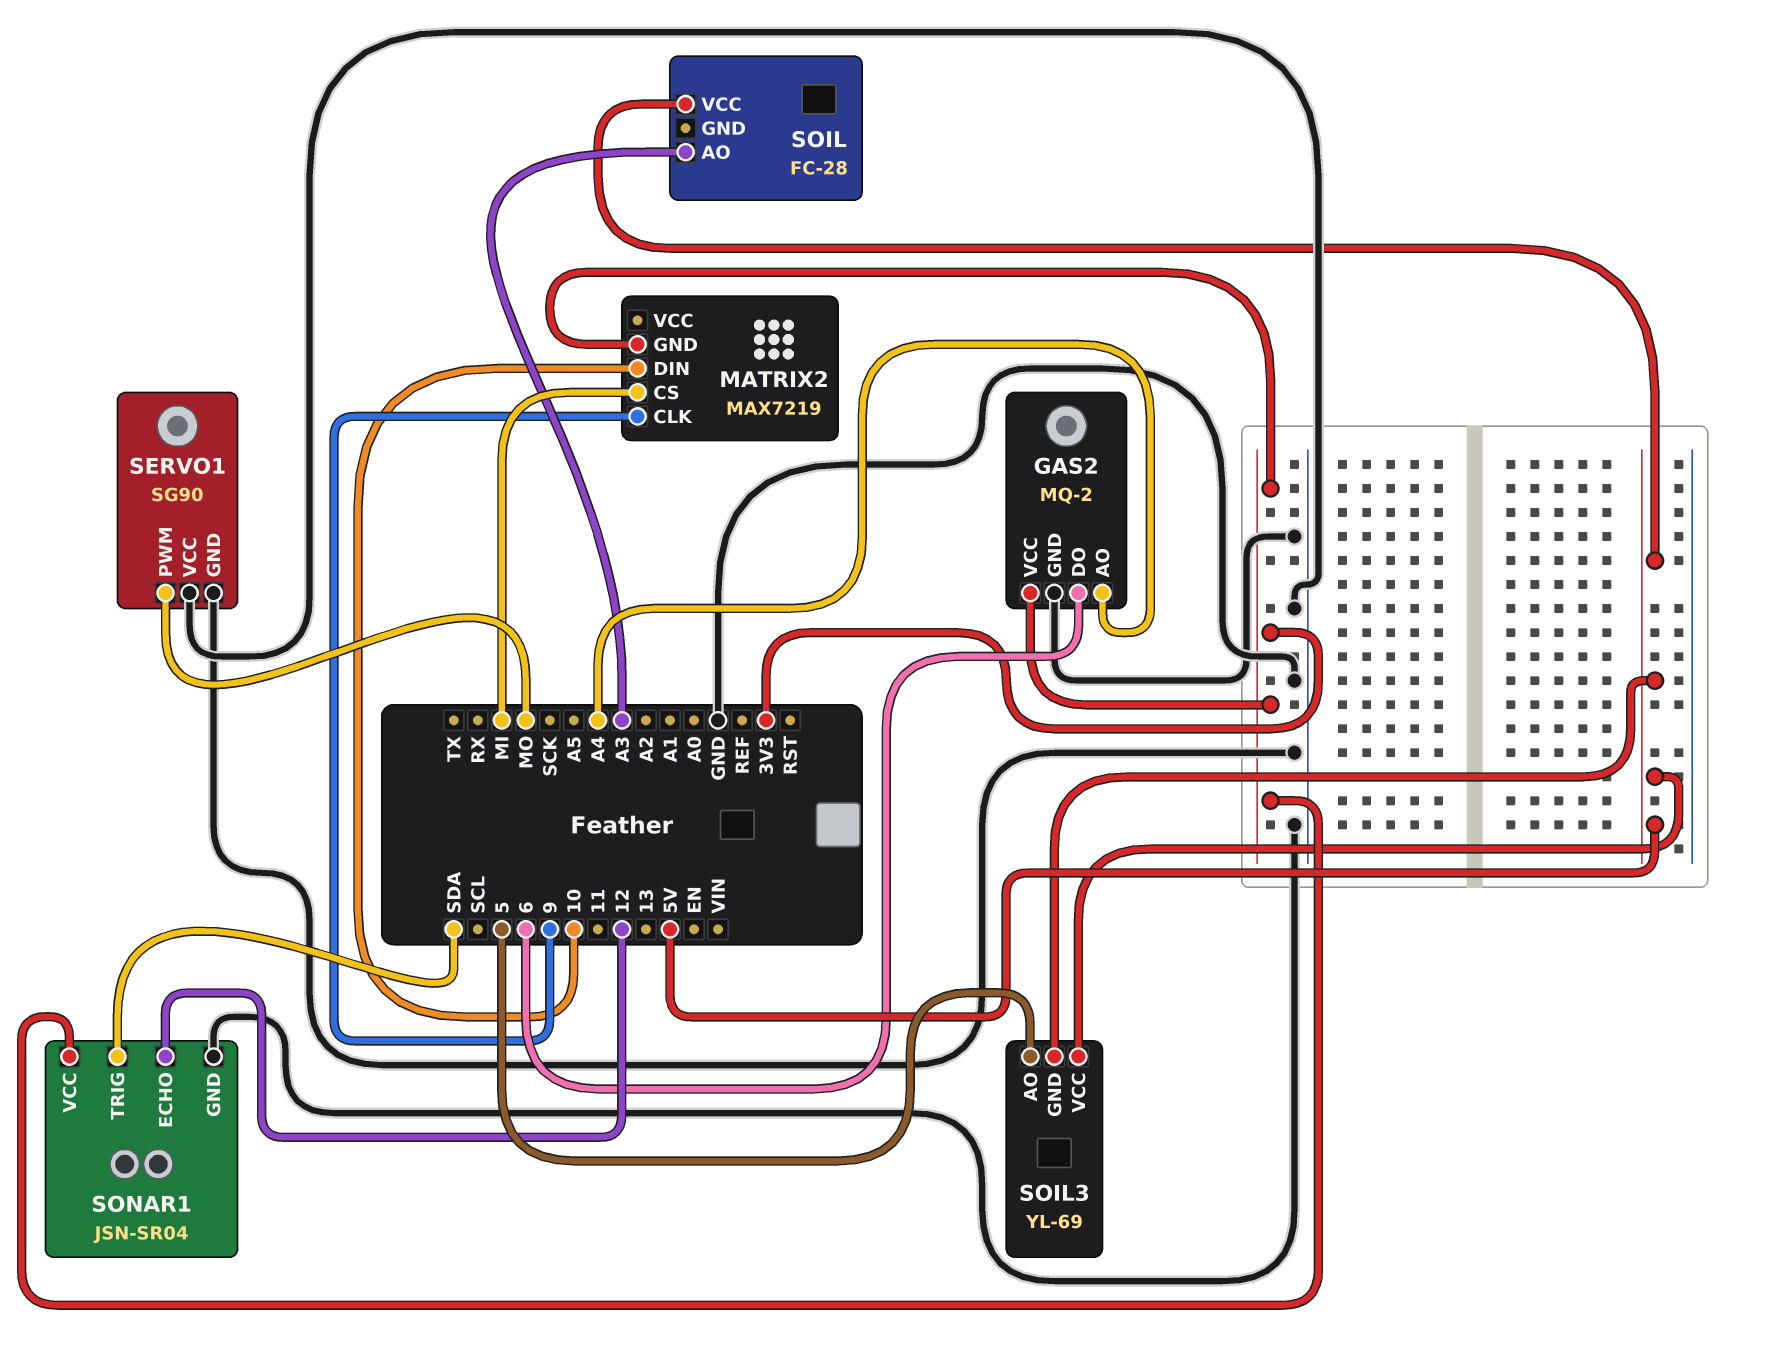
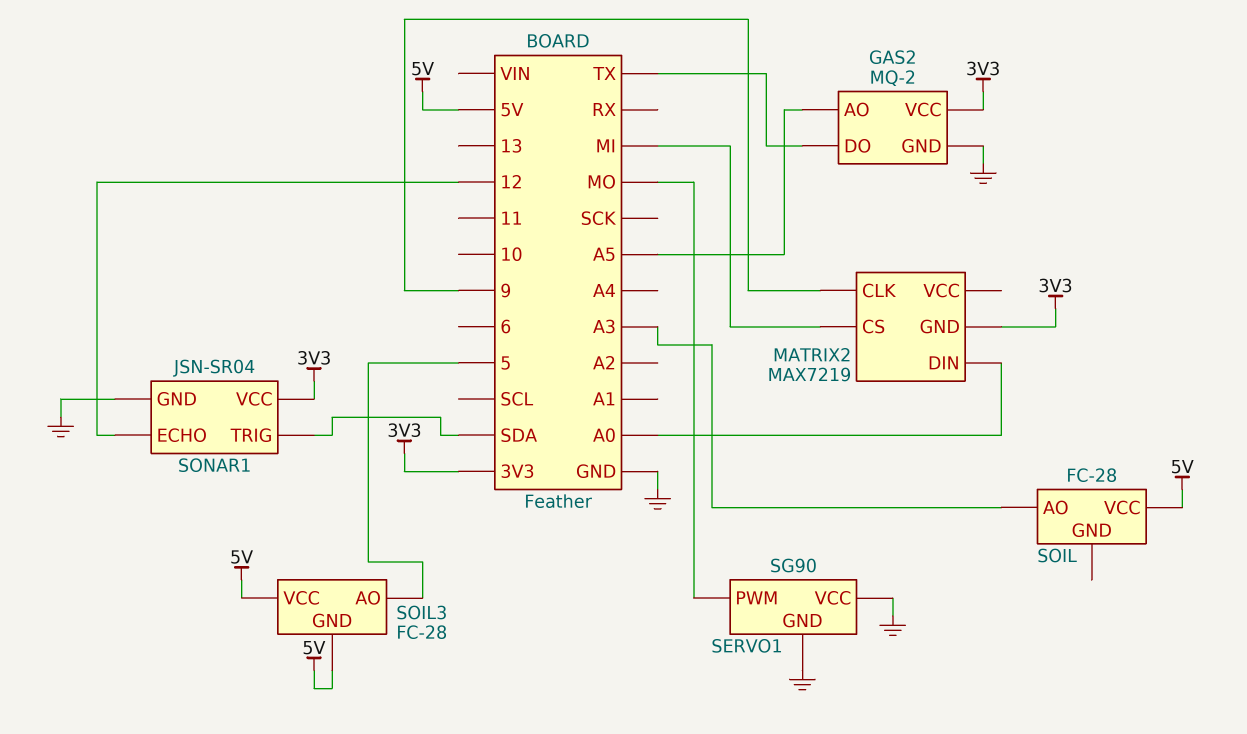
GAS2 pin AO: A4 -> A5
GAS2 pin DO: 6 -> TX
MATRIX2 pin DIN: 10 -> A0
SOIL3: YL-69 -> FC-28

